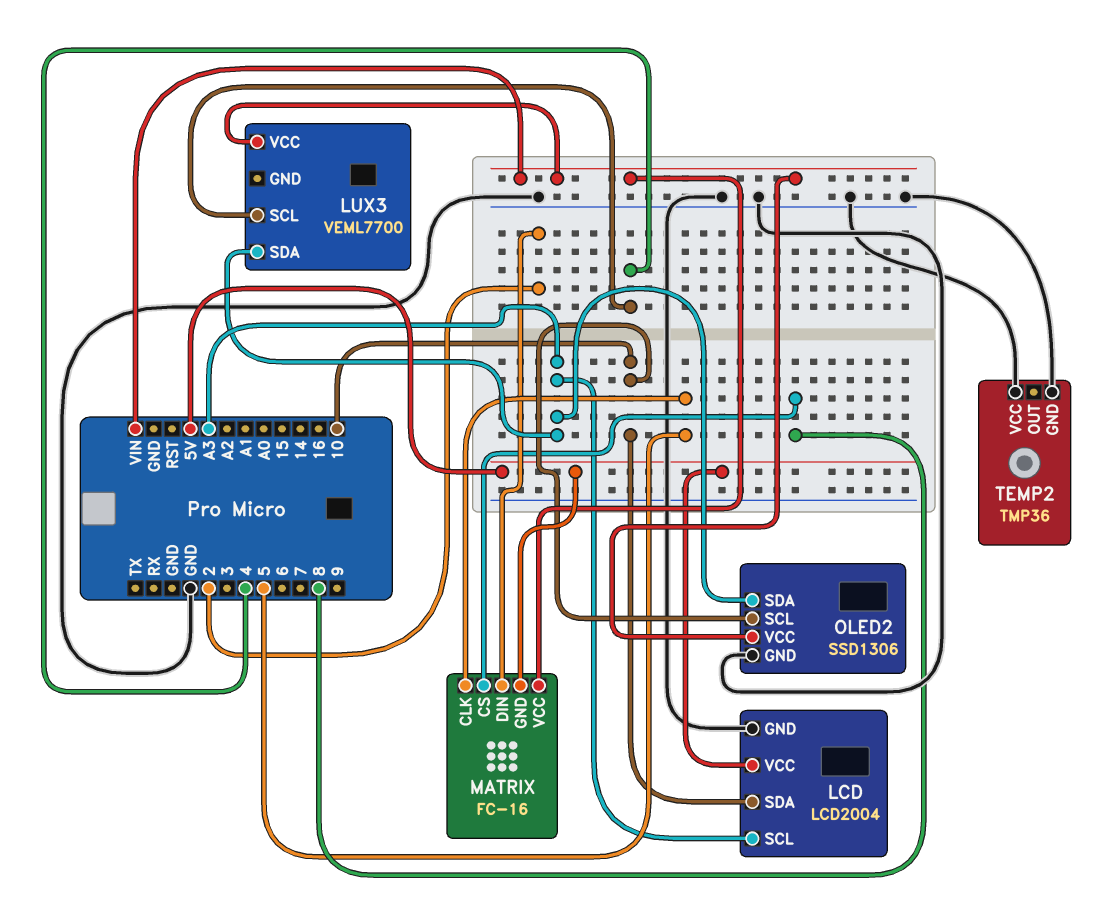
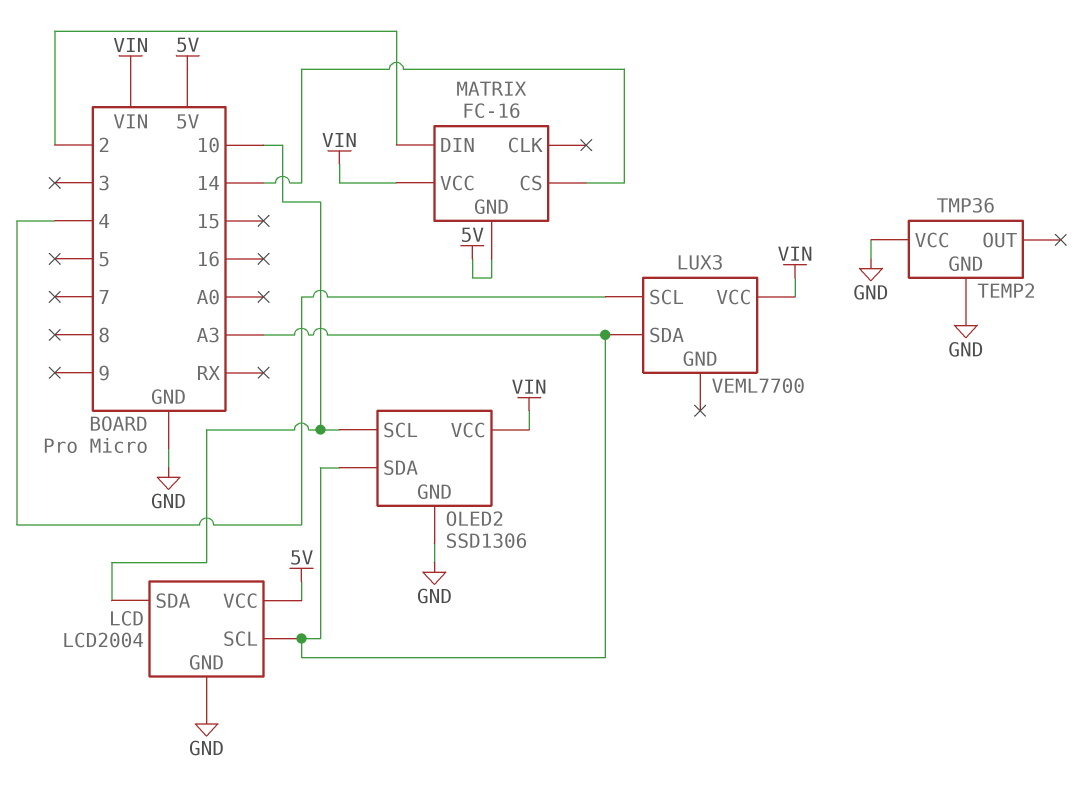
MATRIX pin CLK: 5 -> none
MATRIX pin CS: 8 -> 14

